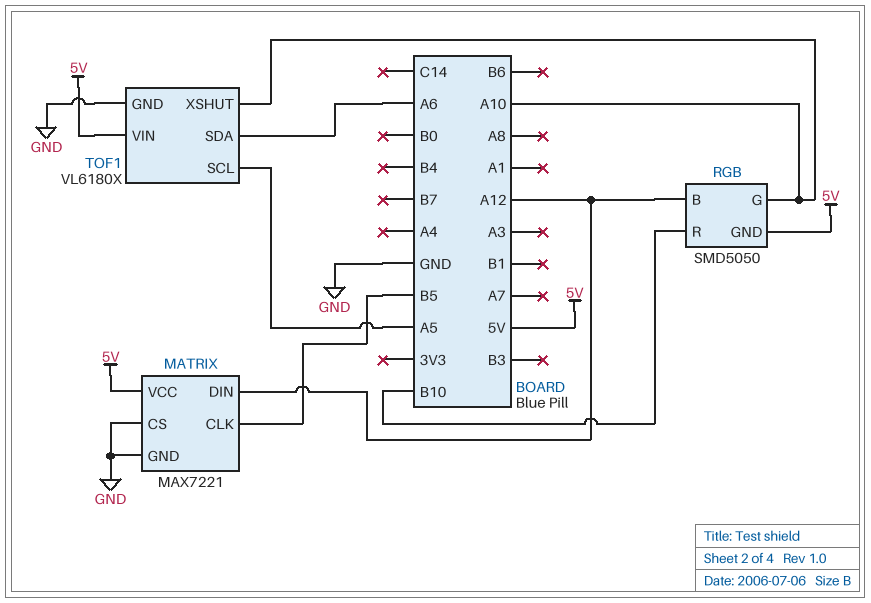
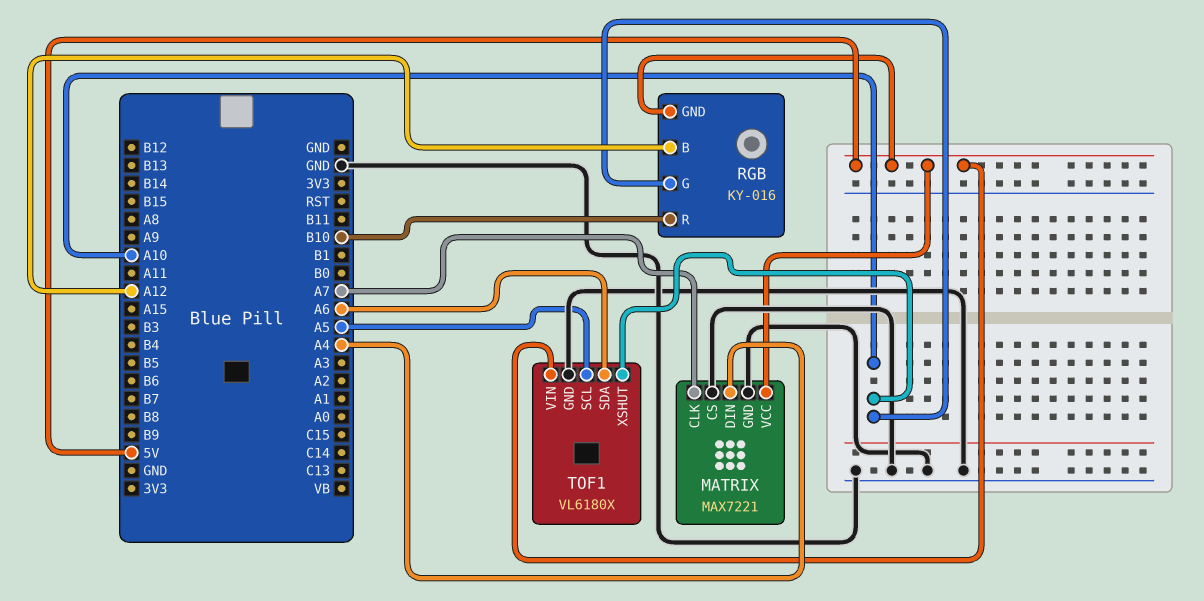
MATRIX pin CLK: B5 -> A7
MATRIX pin DIN: A12 -> A4
RGB: SMD5050 -> KY-016

